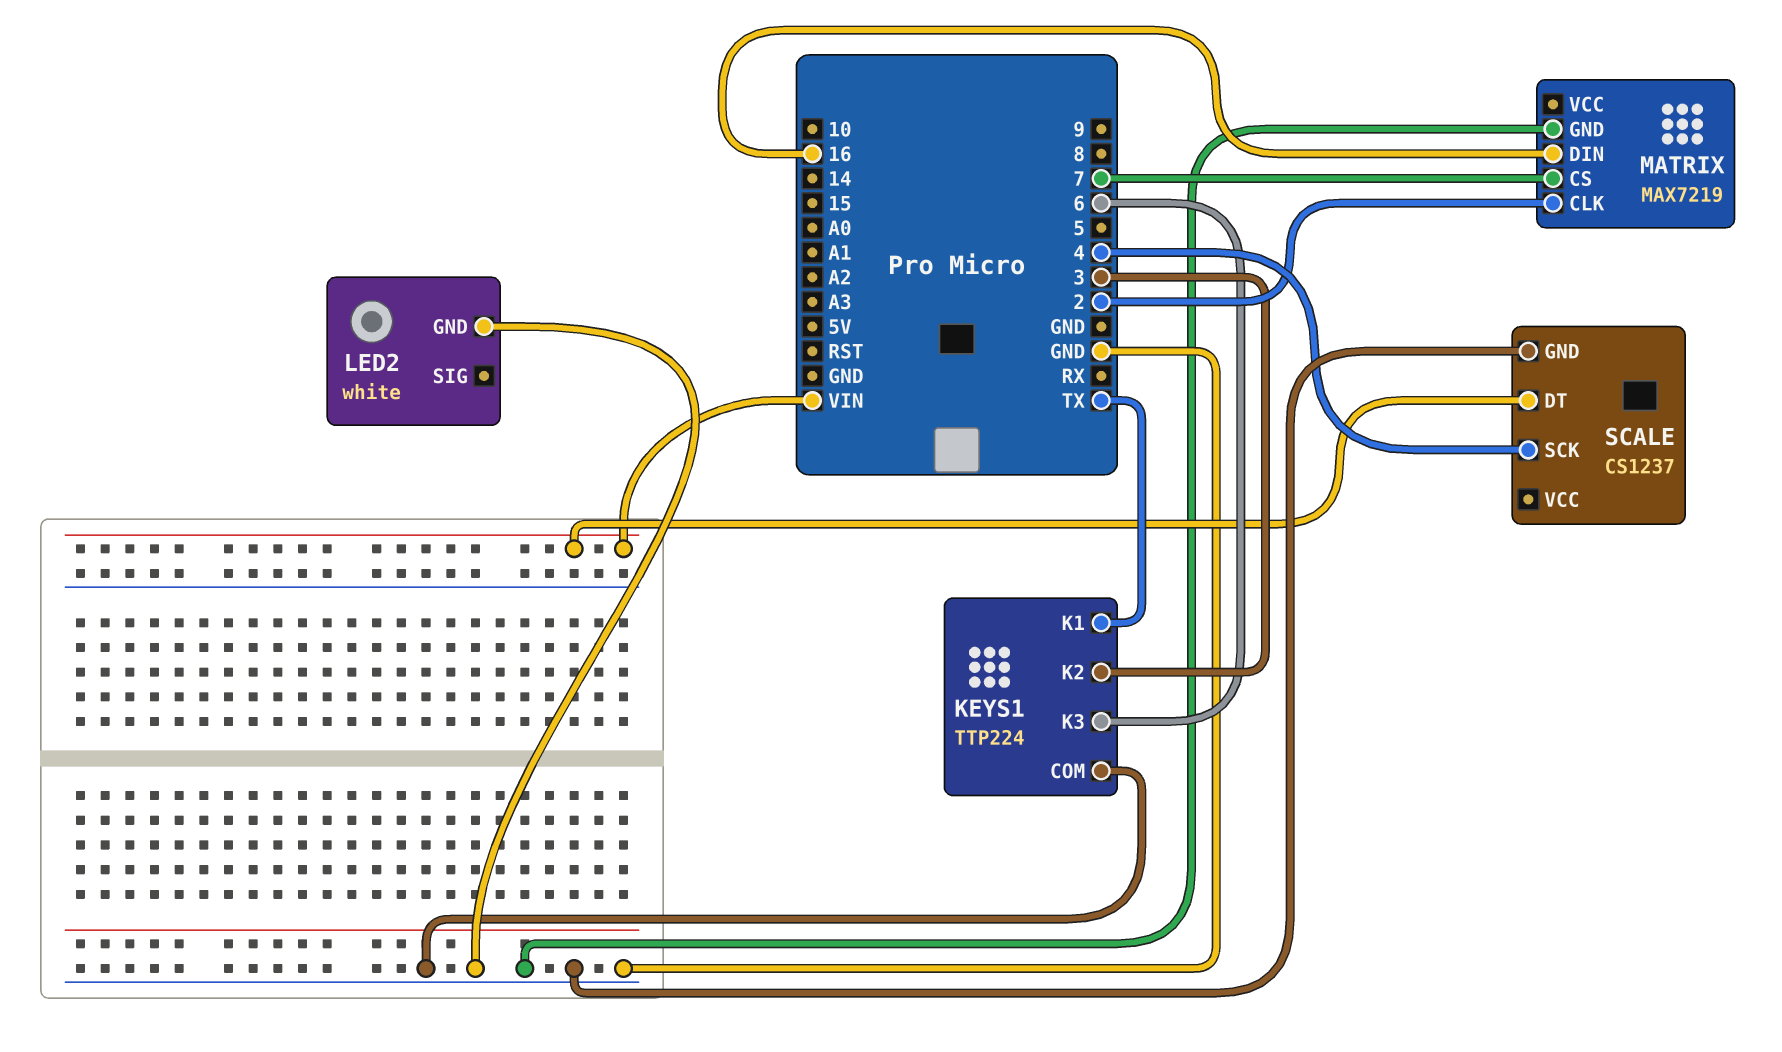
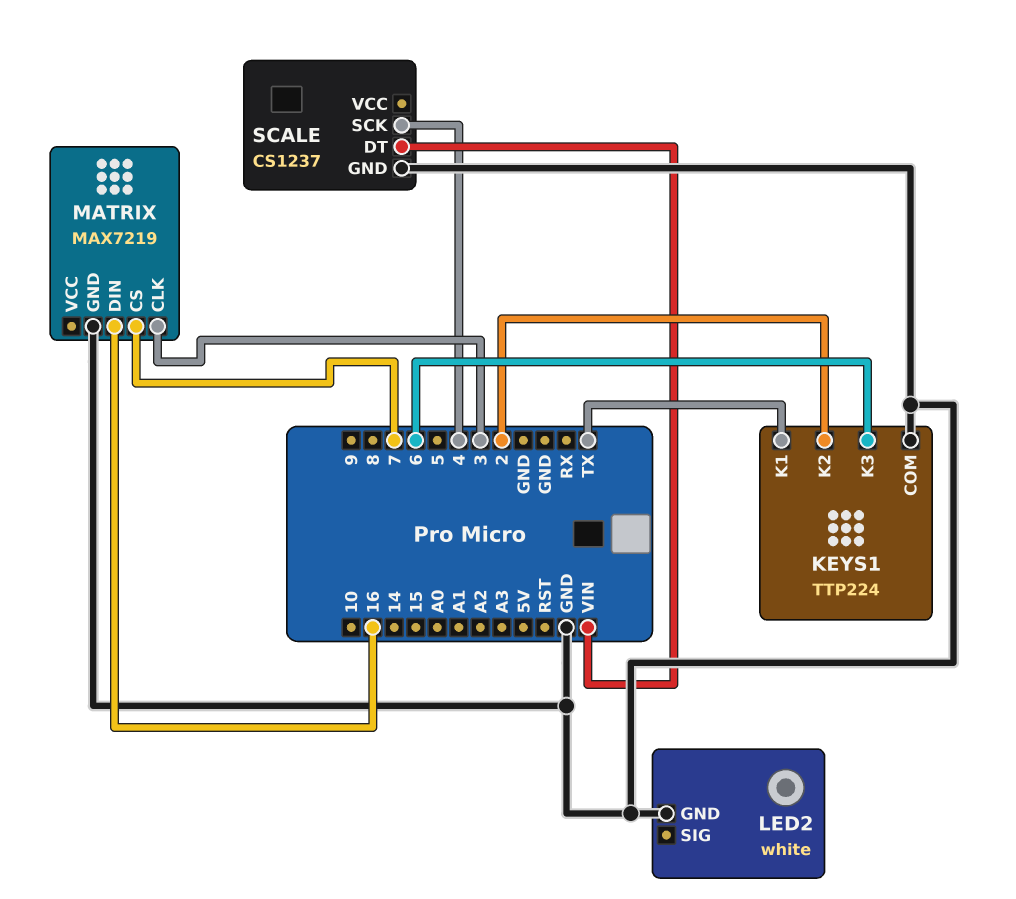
KEYS1 pin K2: 3 -> 2
MATRIX pin CLK: 2 -> 3

